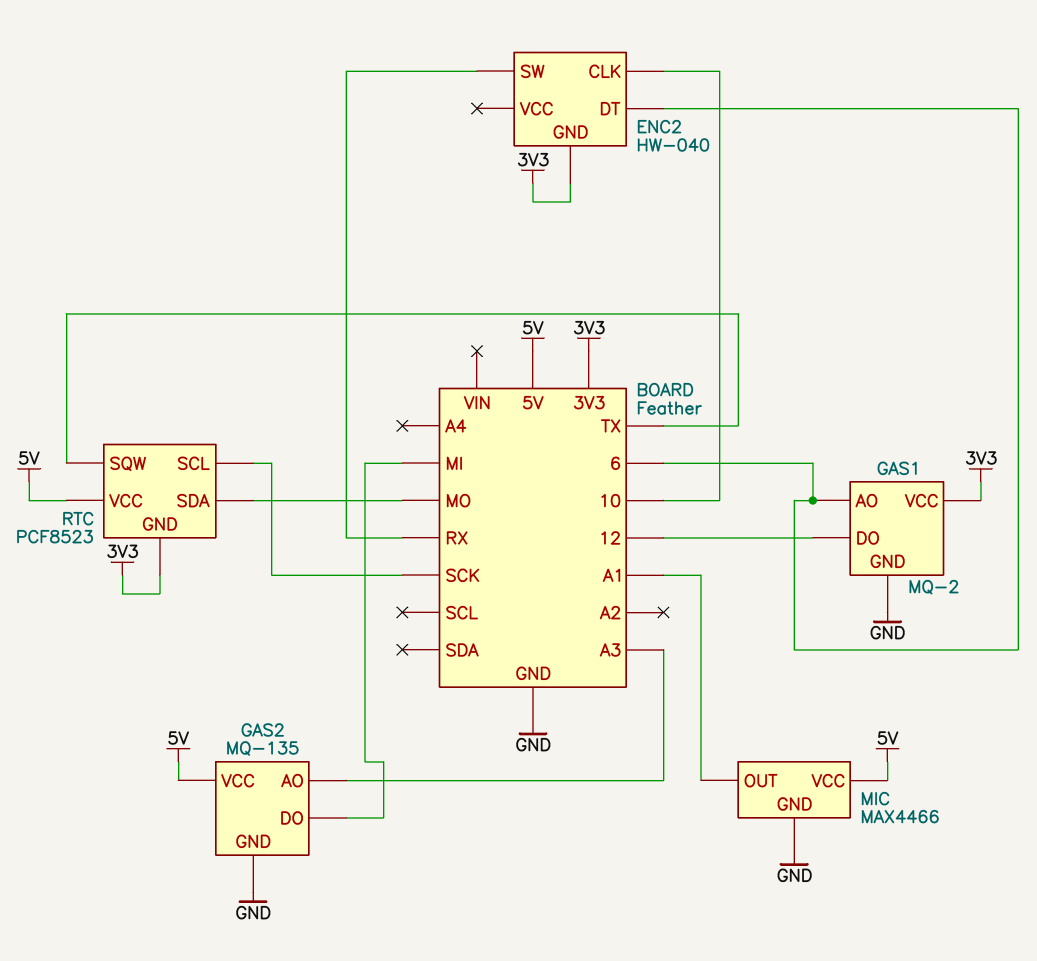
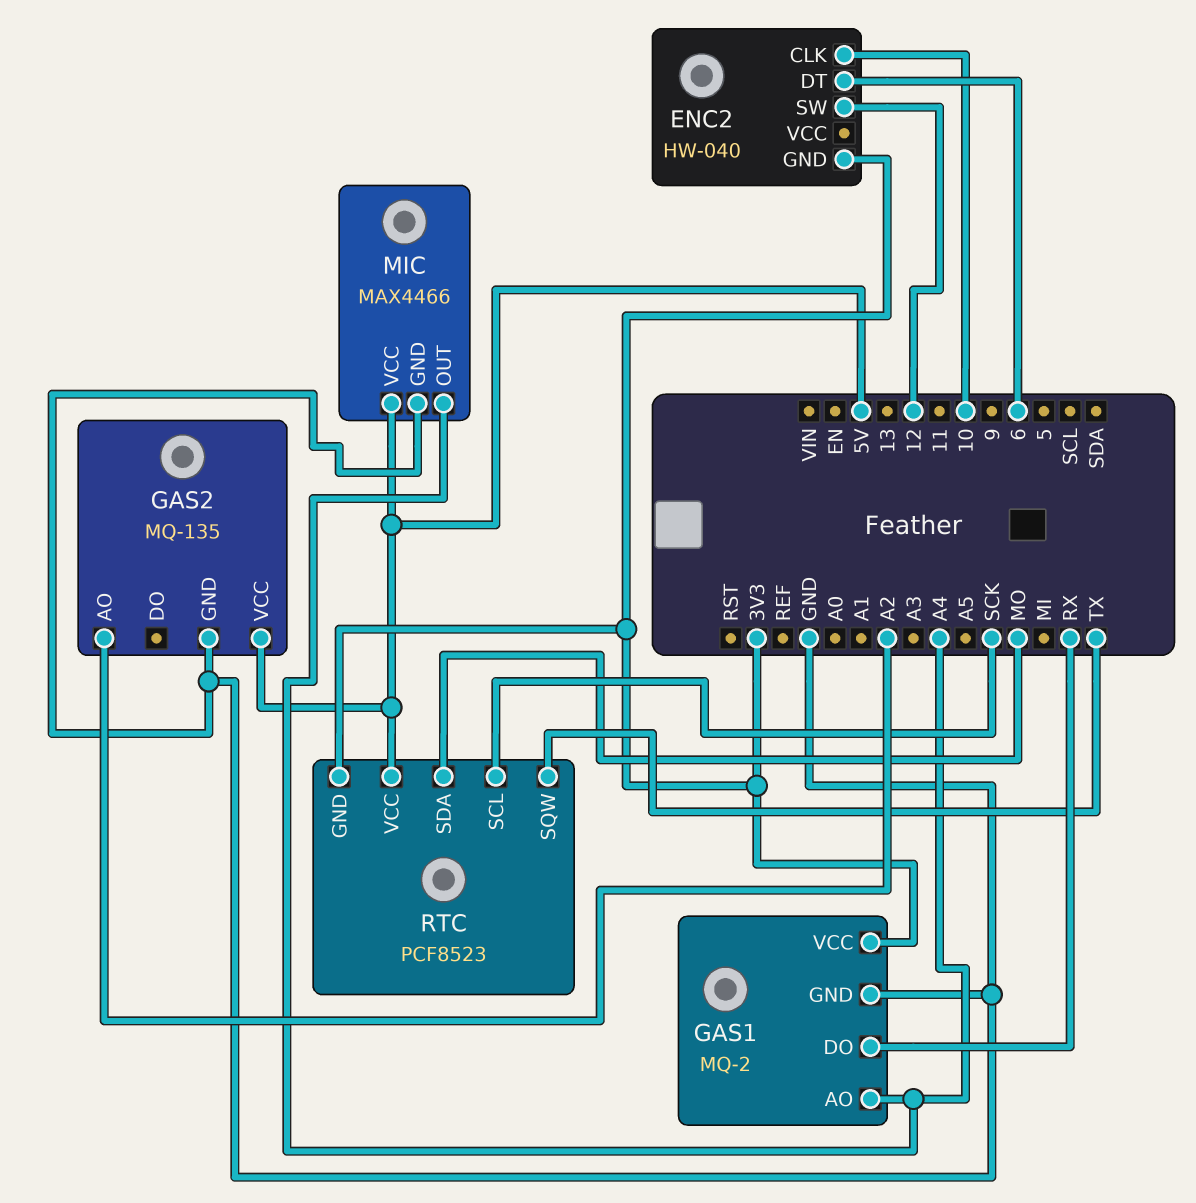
ENC2 pin SW: RX -> 12
GAS1 pin AO: 6 -> A4
GAS1 pin DO: 12 -> RX
GAS2 pin AO: A3 -> A2
GAS2 pin DO: MI -> none
MIC pin OUT: A1 -> A4

